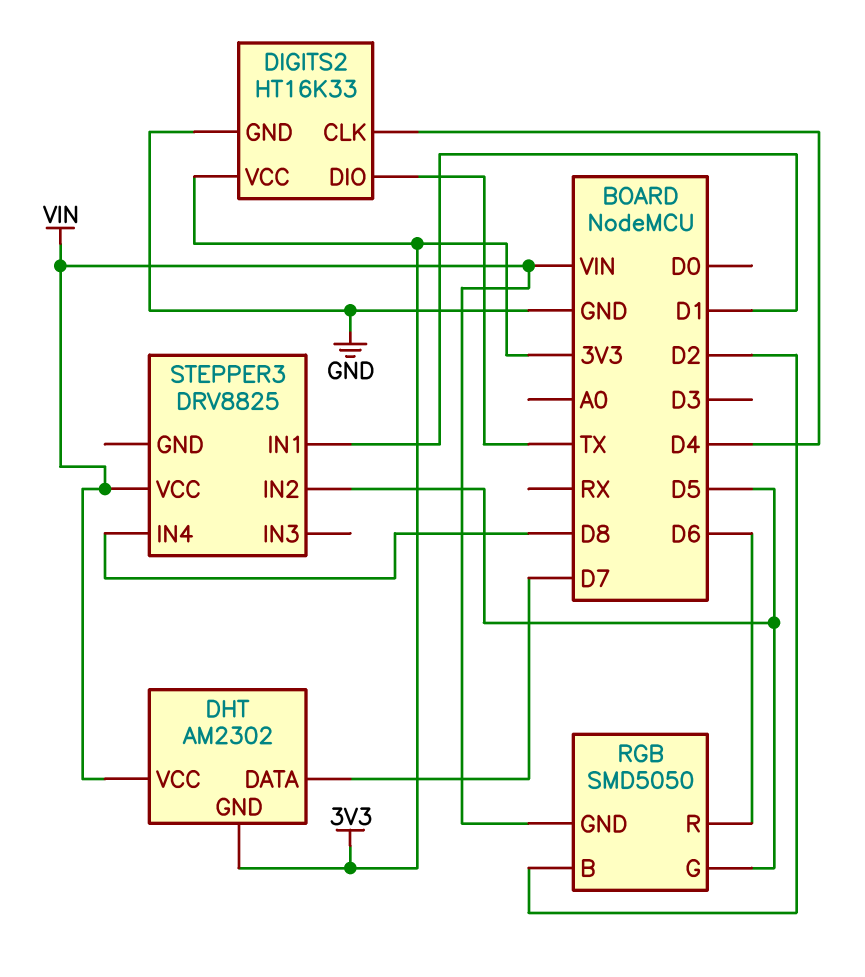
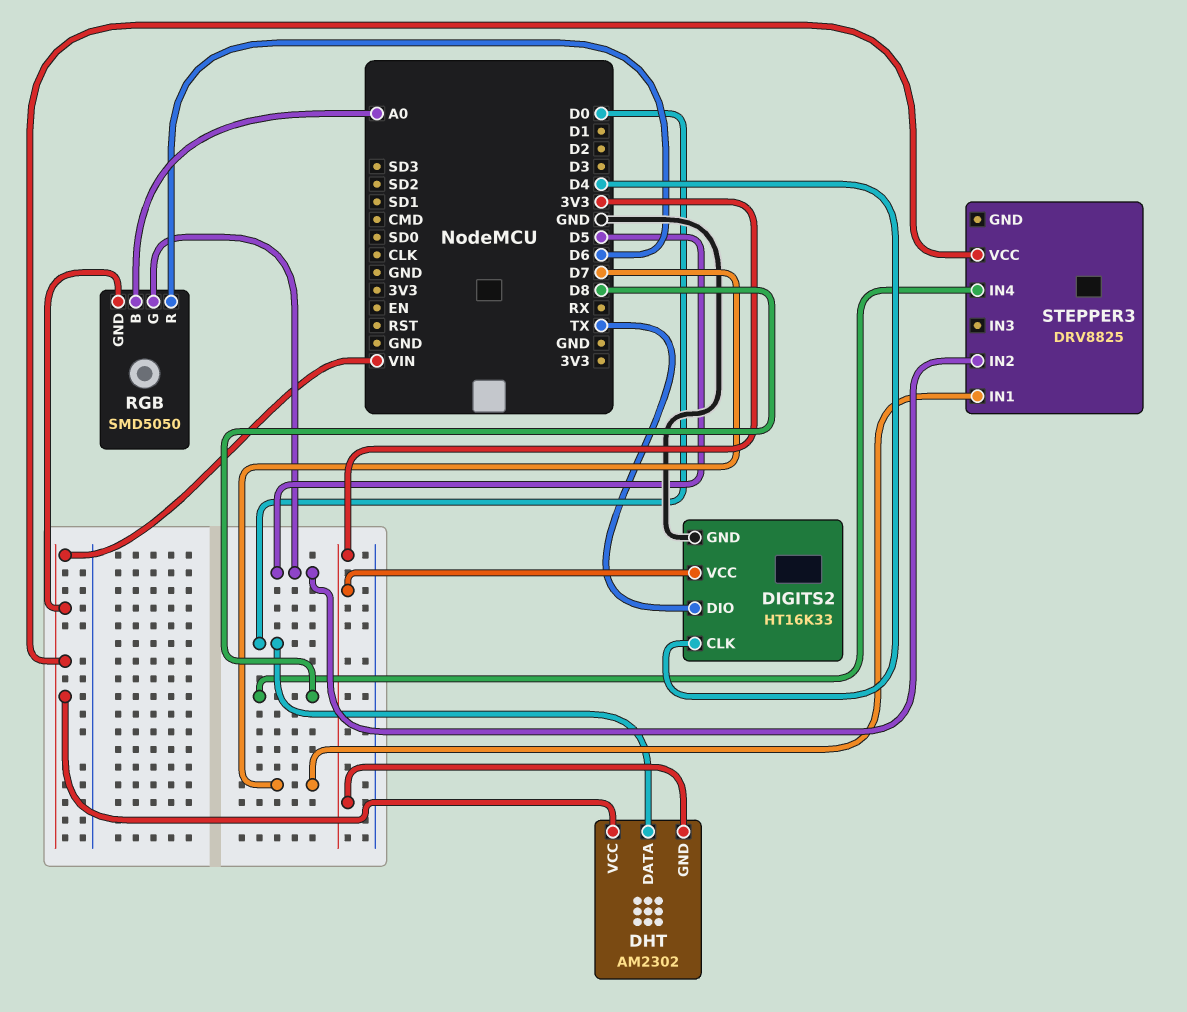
DHT pin DATA: D7 -> D0
RGB pin B: D2 -> A0
STEPPER3 pin IN1: D1 -> D7

